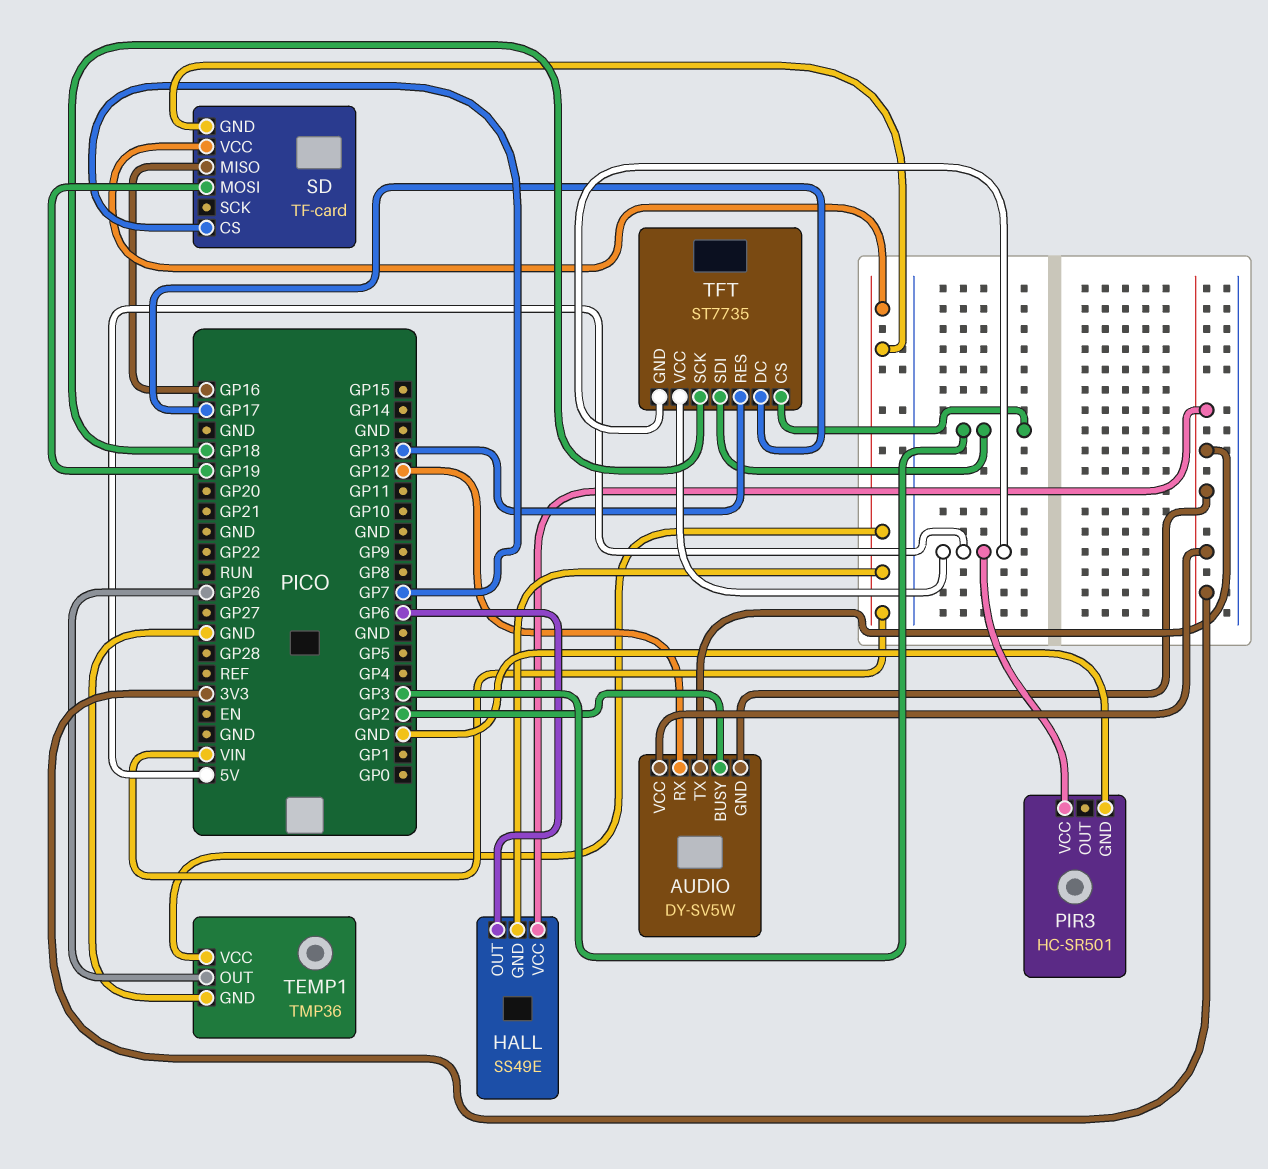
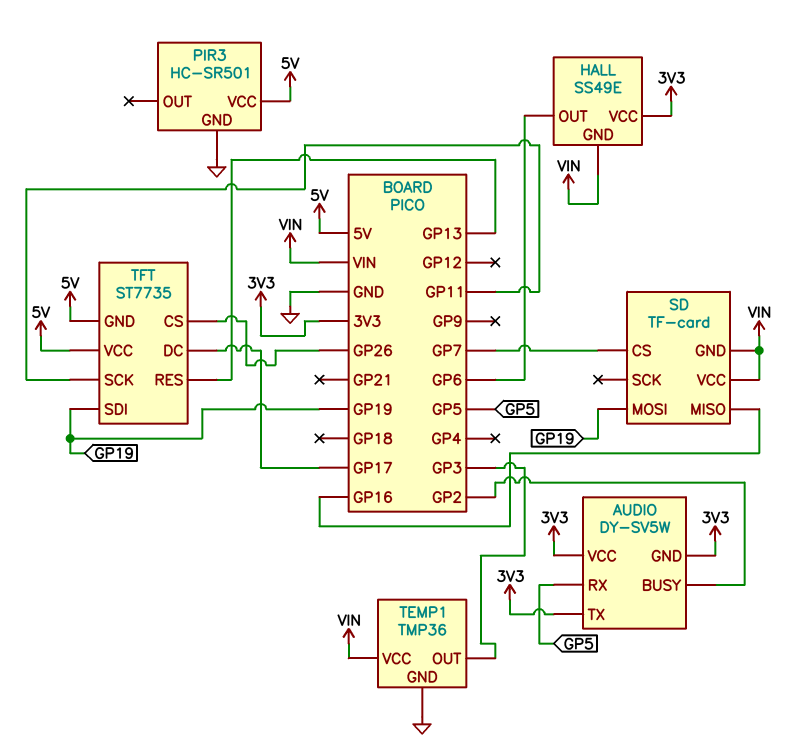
AUDIO pin RX: GP12 -> GP5
TEMP1 pin OUT: GP26 -> GP3
TFT pin CS: GP3 -> GP26
TFT pin SCK: GP18 -> GP11
TFT pin SDI: GP3 -> GP19

